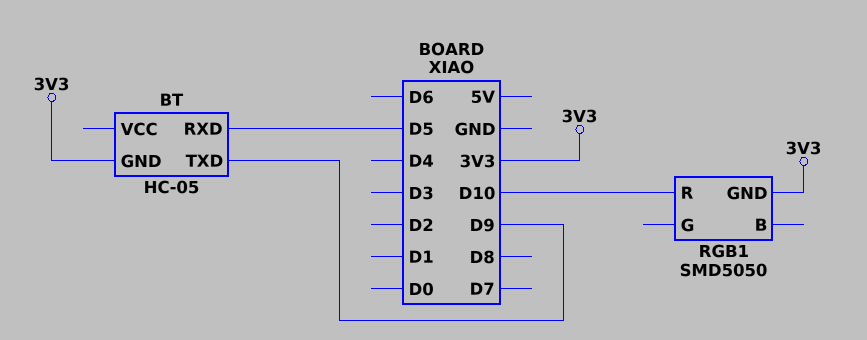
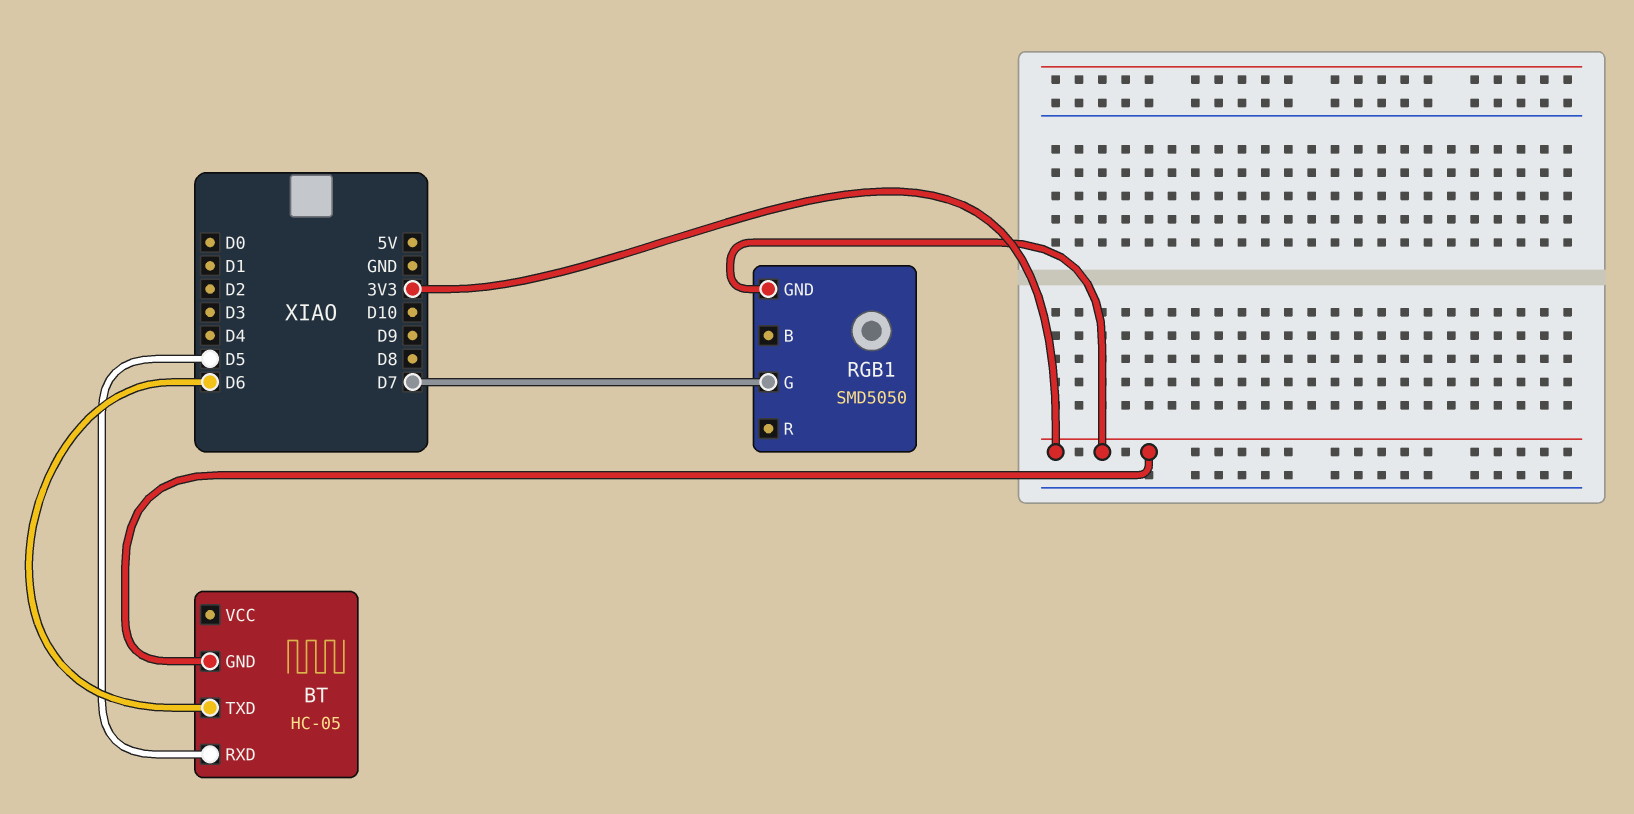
BT pin TXD: D9 -> D6
RGB1 pin G: none -> D7
RGB1 pin R: D10 -> none

